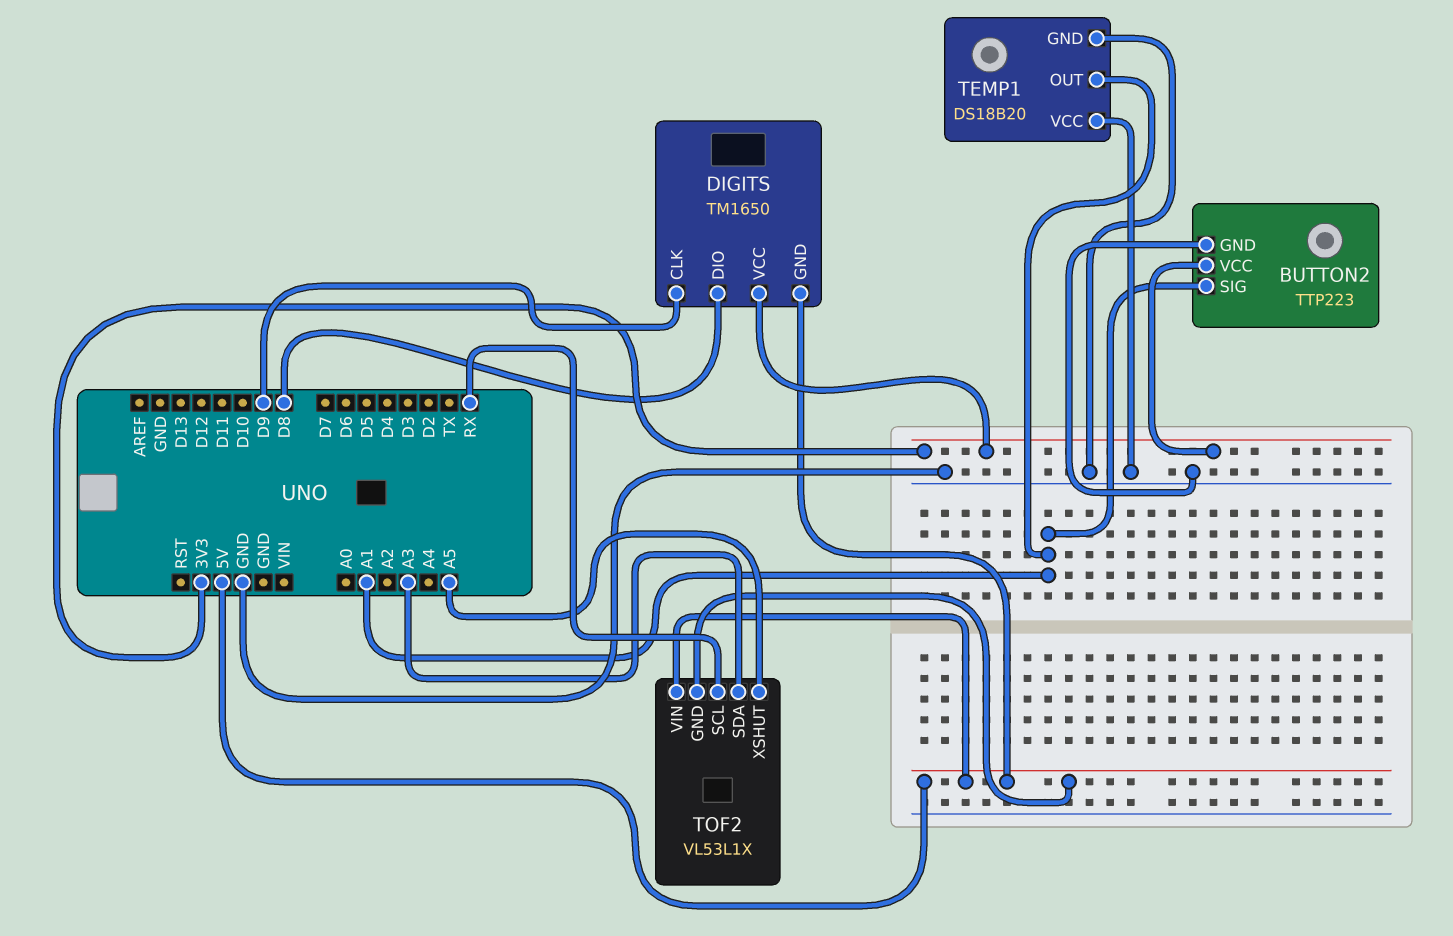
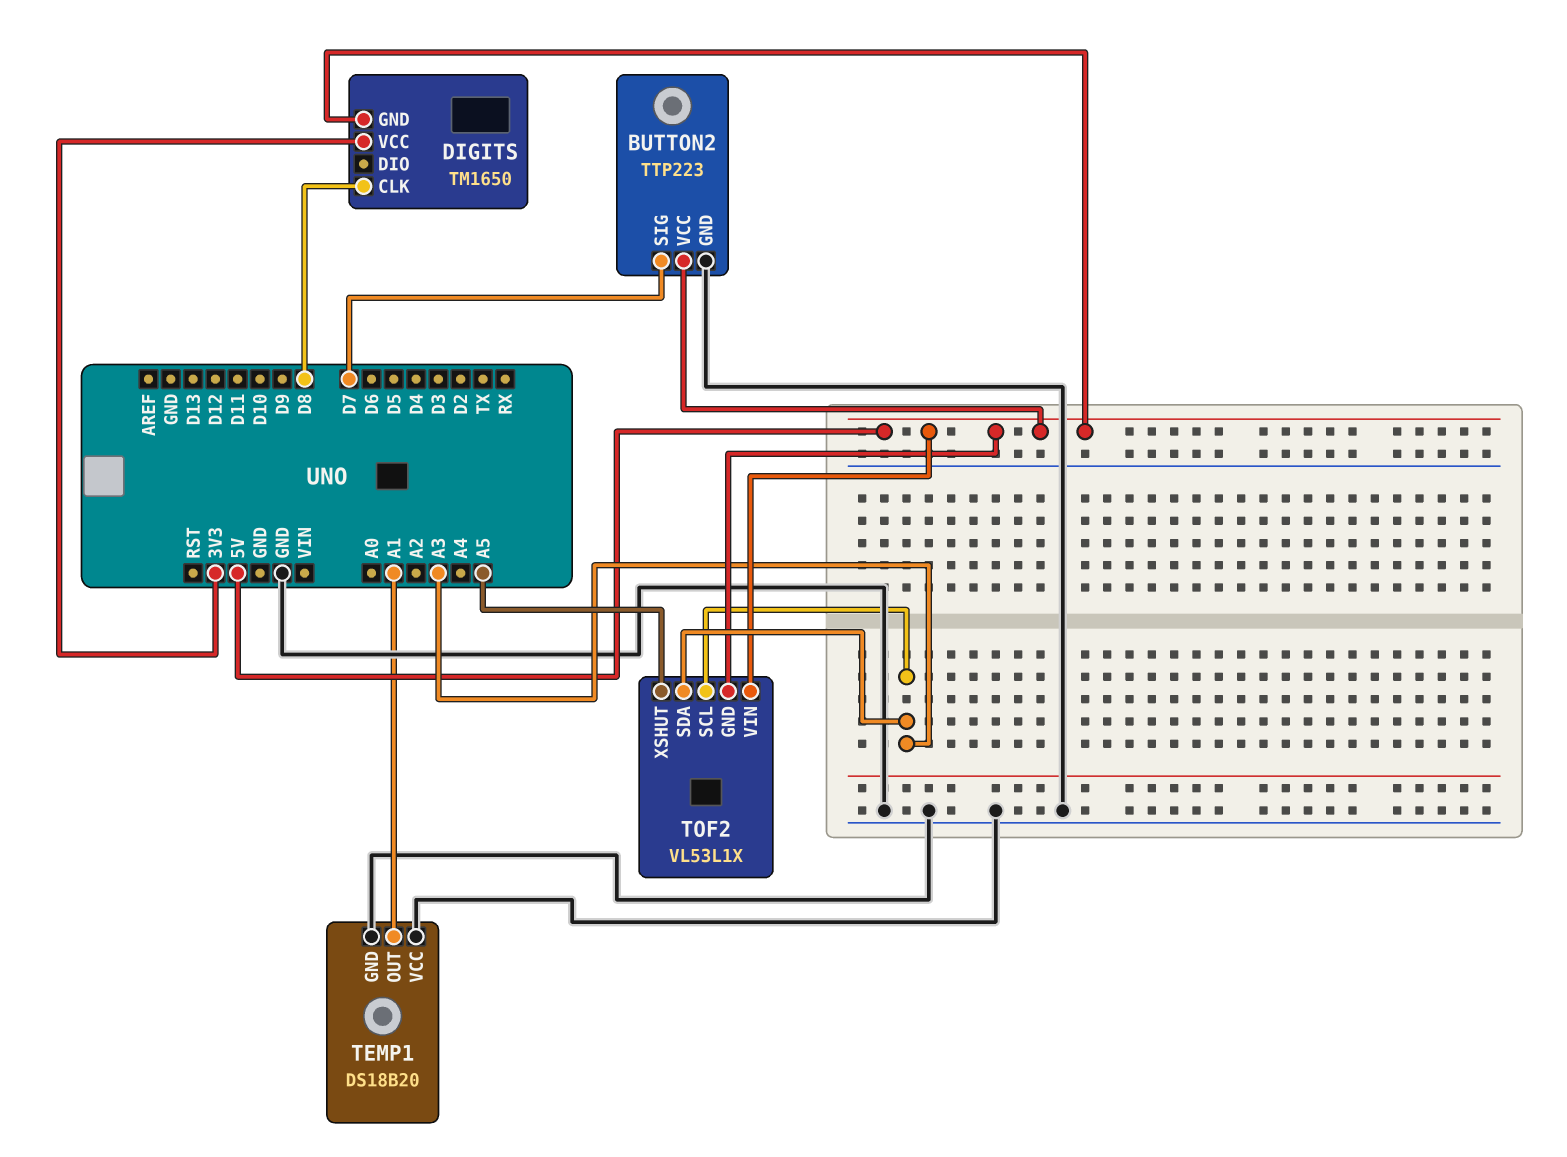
BUTTON2 pin SIG: A1 -> D7
BUTTON2 pin VCC: 3V3 -> 5V
DIGITS pin CLK: D9 -> D8
DIGITS pin DIO: D8 -> none
TOF2 pin SCL: RX -> A3

